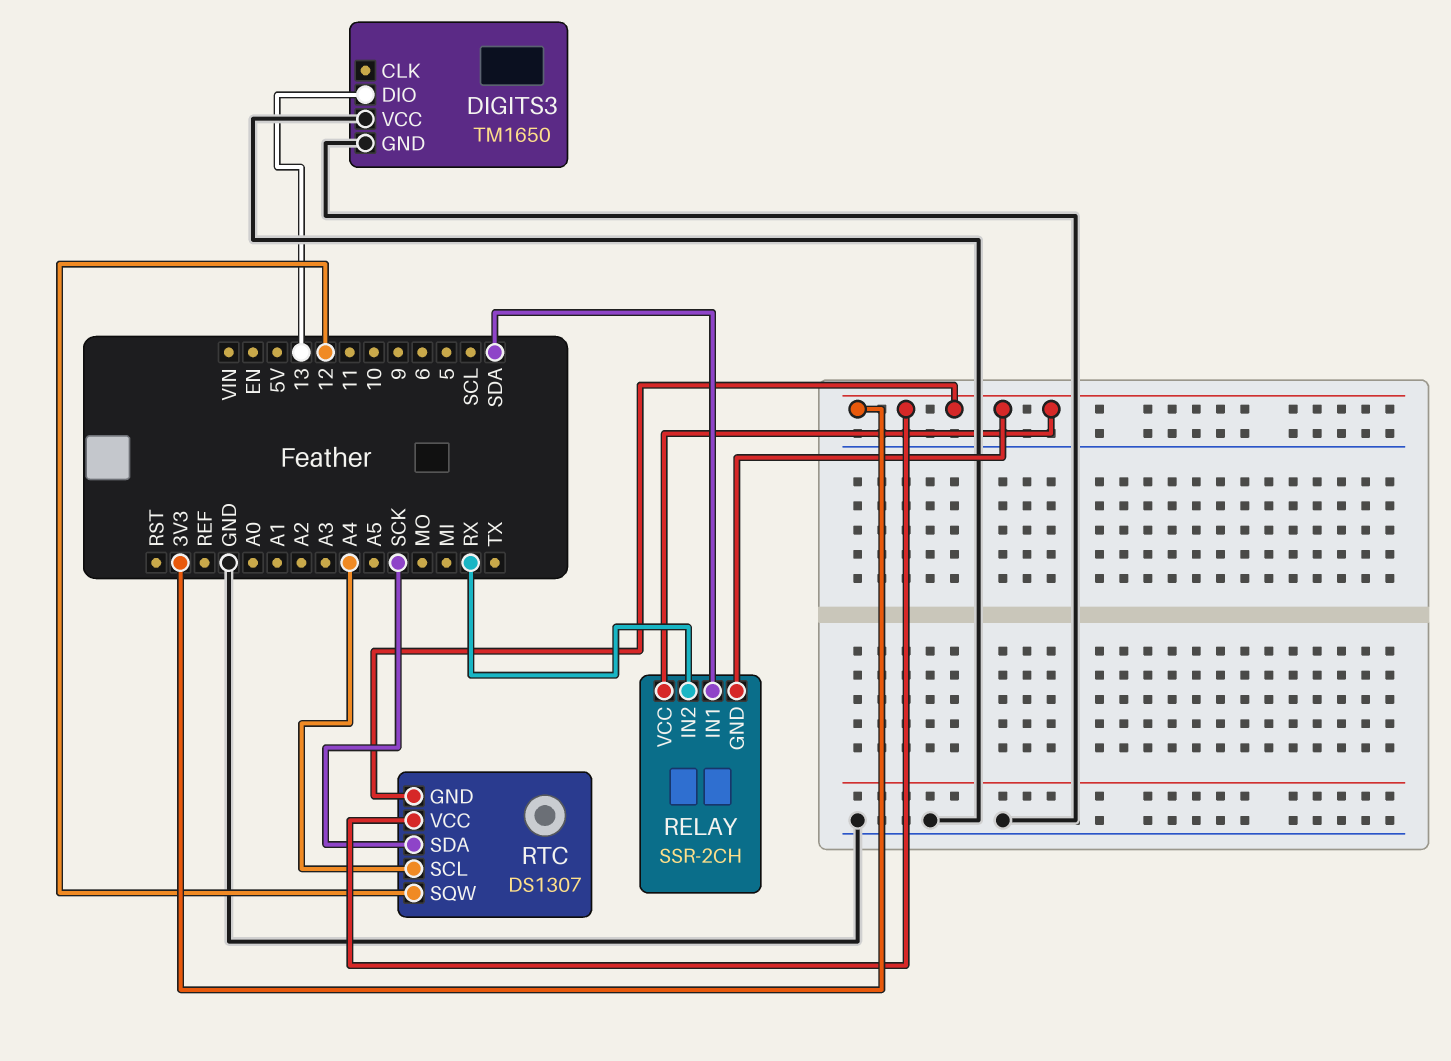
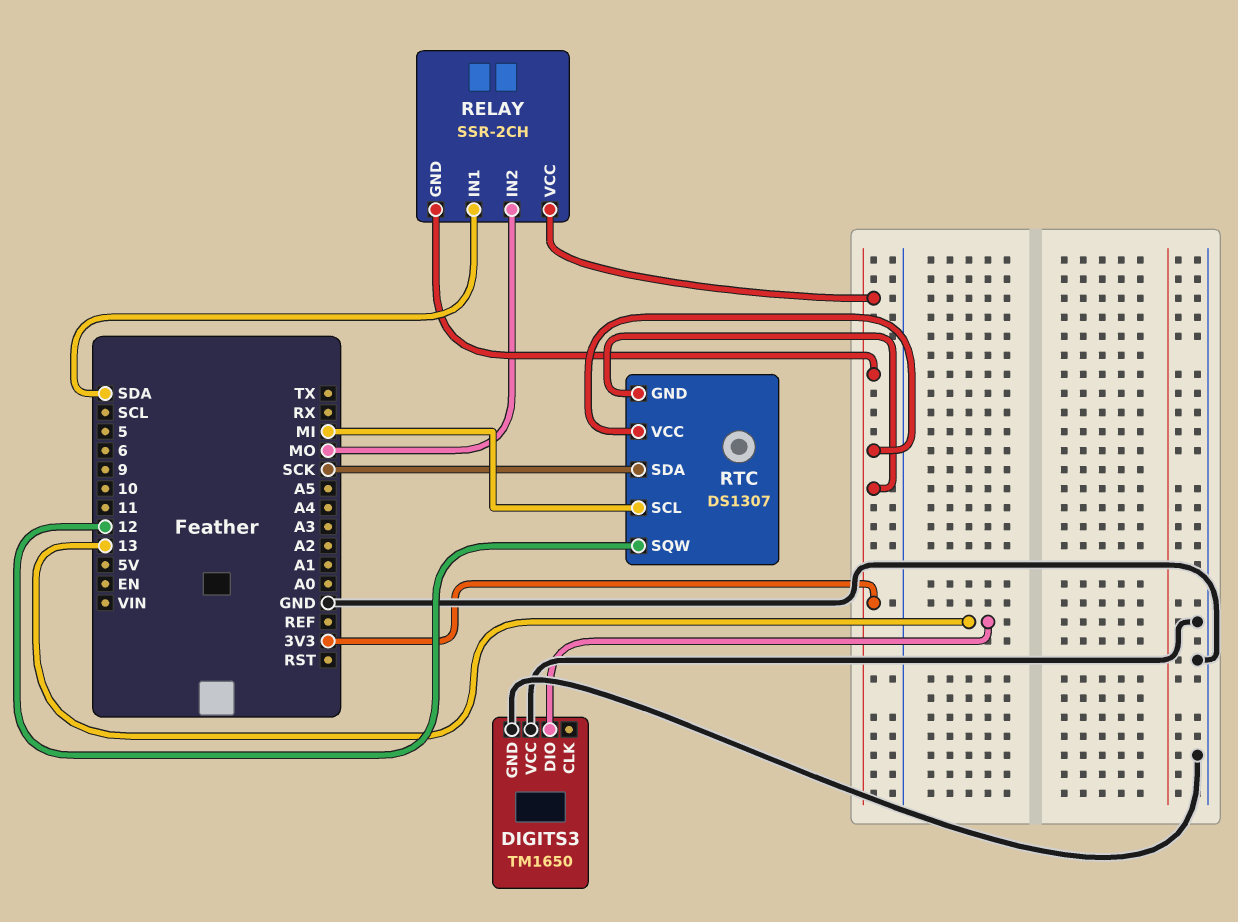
RELAY pin IN2: RX -> MO
RTC pin SCL: A4 -> MI

